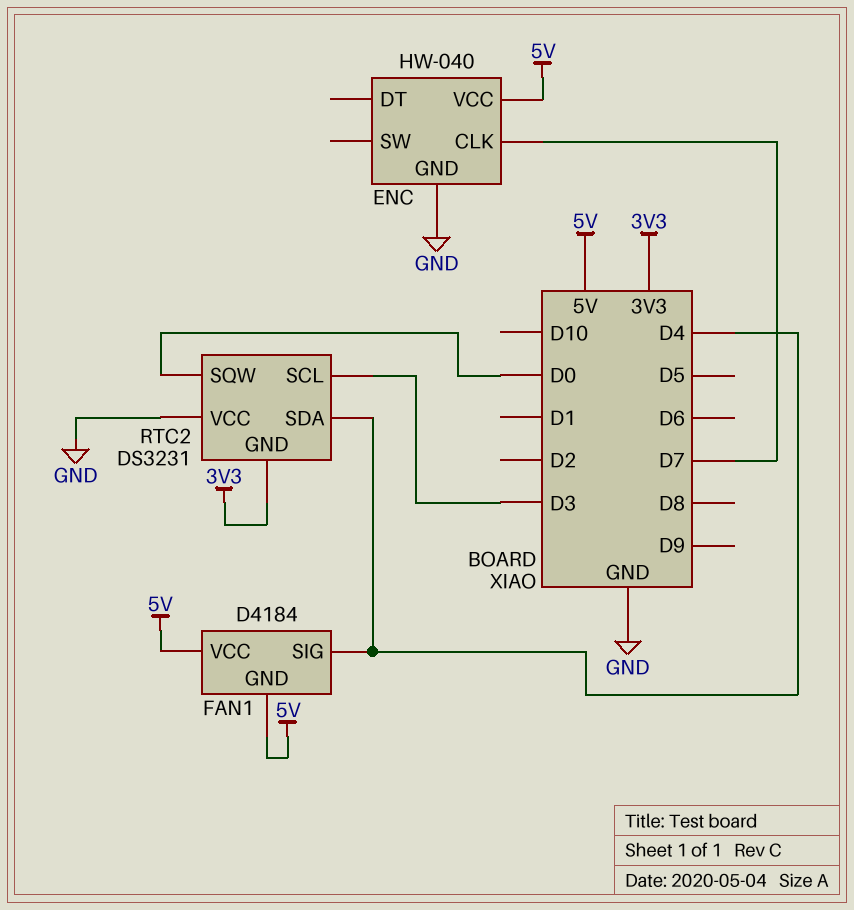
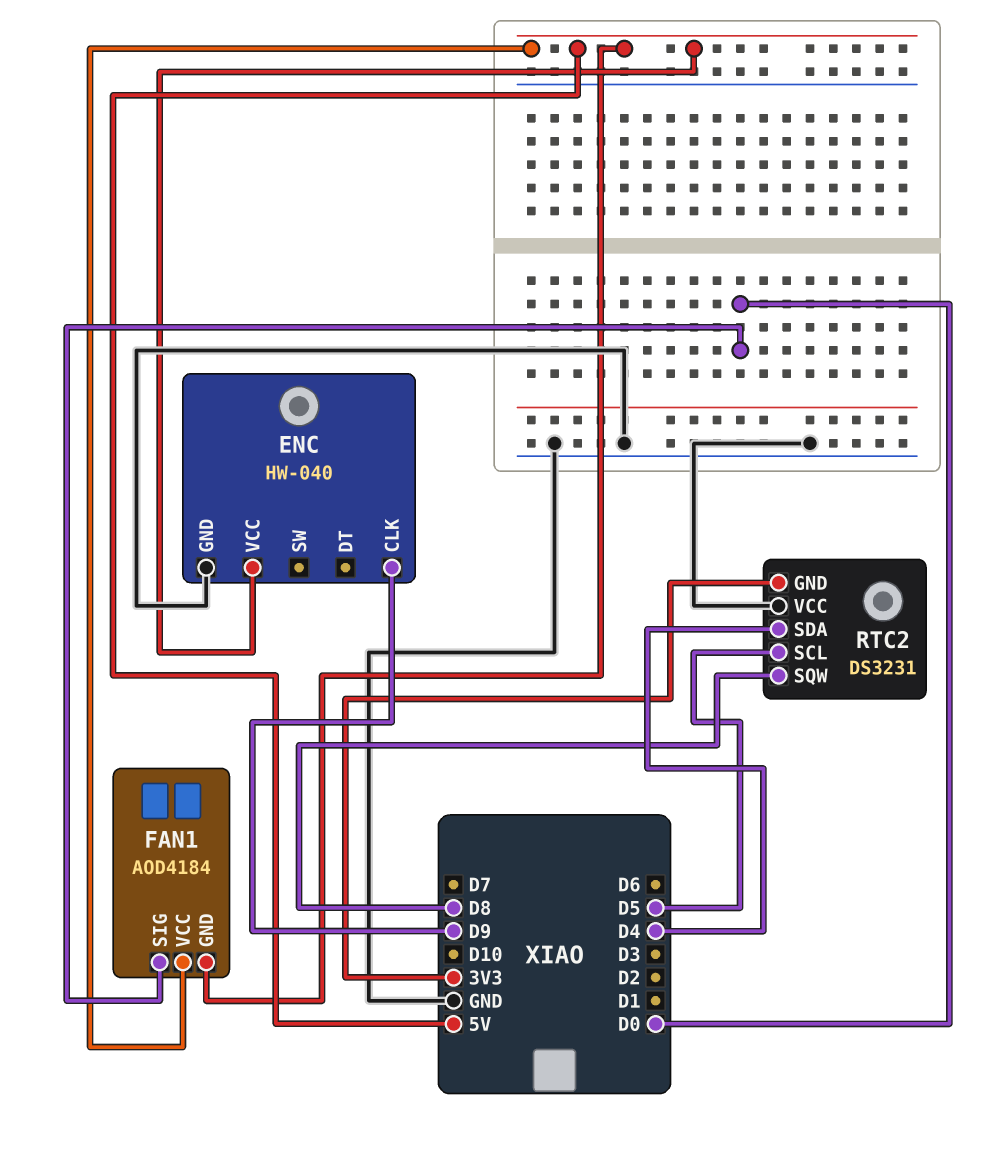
ENC pin CLK: D7 -> D9
FAN1: D4184 -> AOD4184
FAN1 pin SIG: D4 -> D0
RTC2 pin SCL: D3 -> D5
RTC2 pin SQW: D0 -> D8

